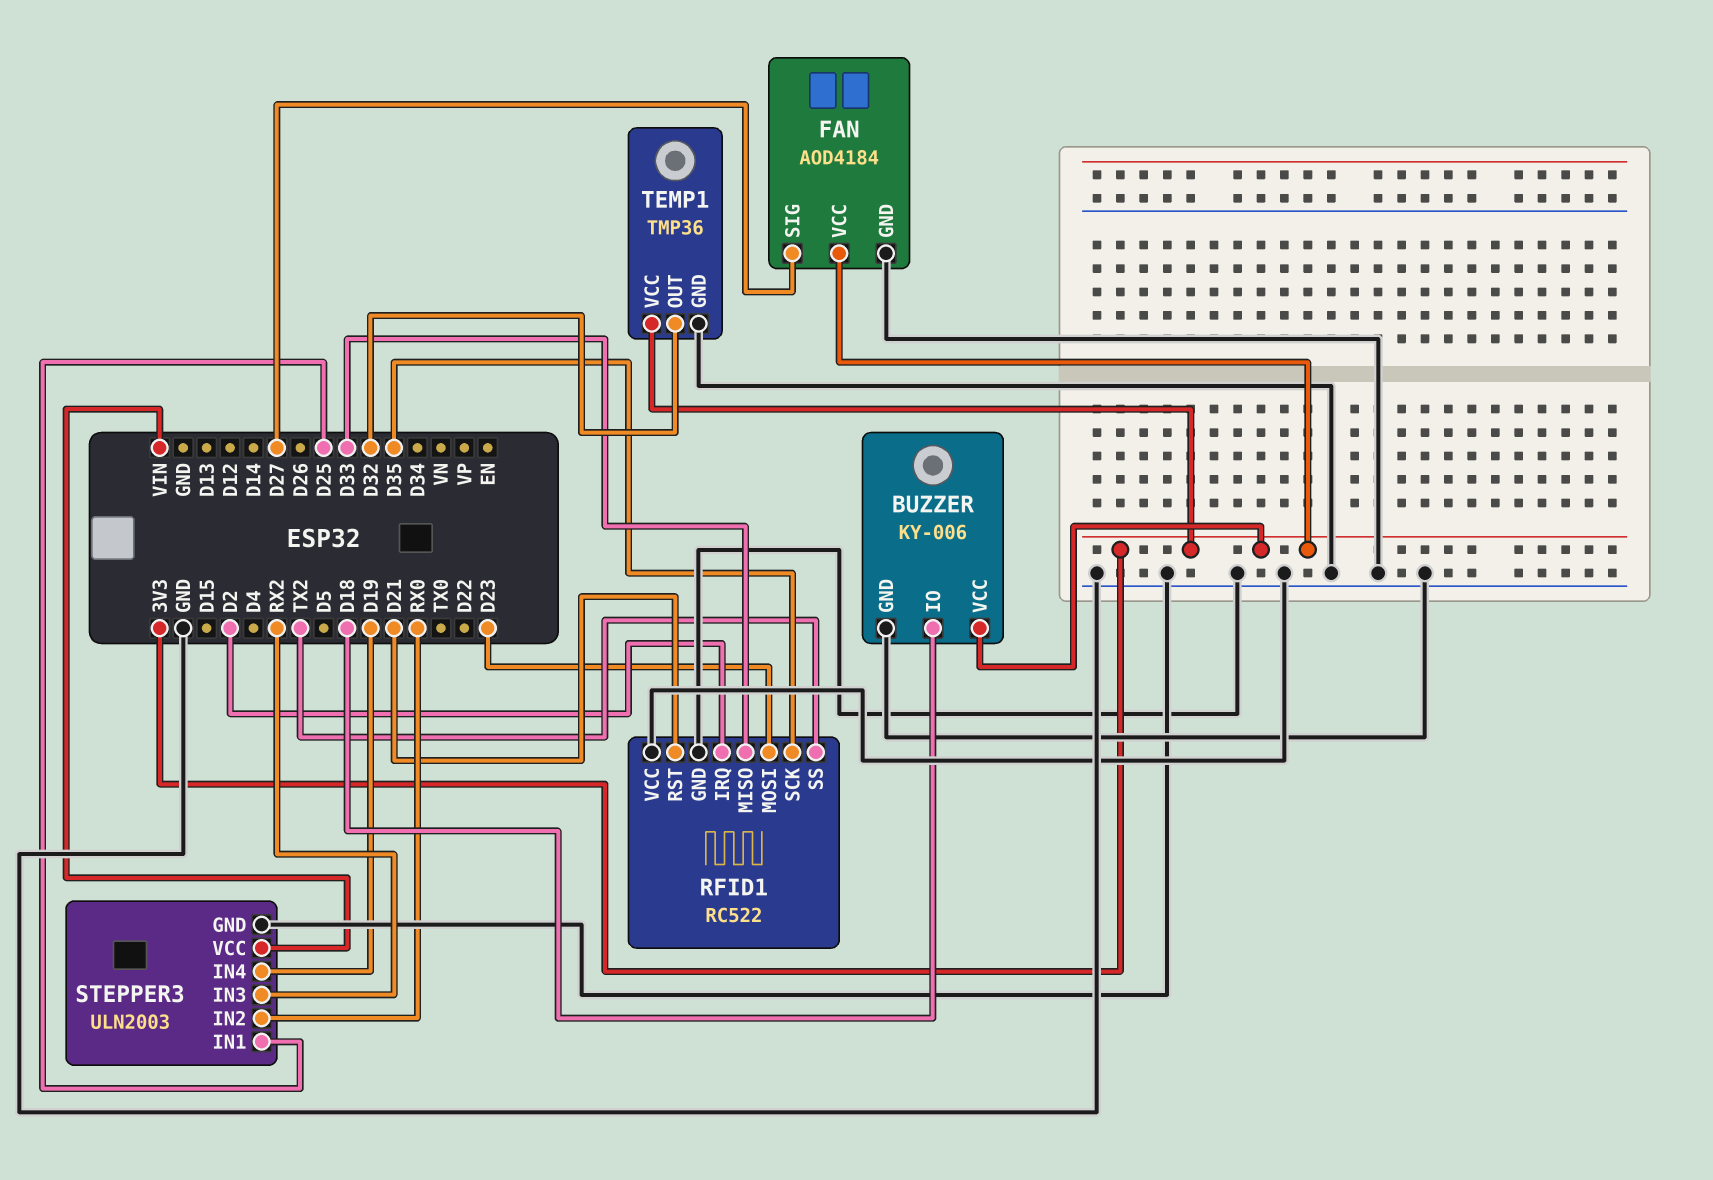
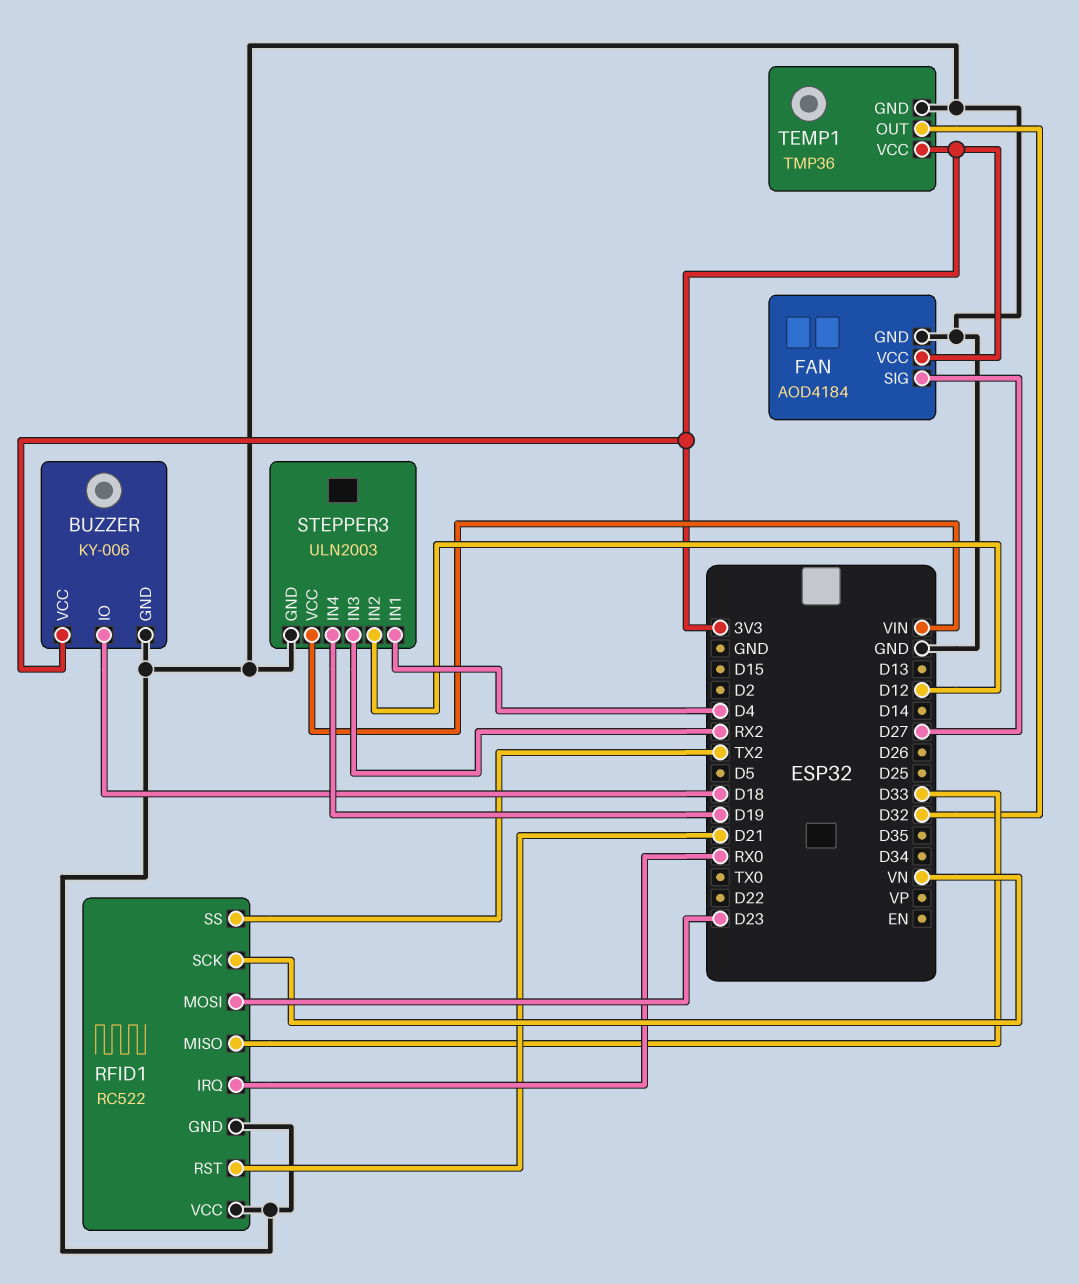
RFID1 pin IRQ: D2 -> RX0
RFID1 pin SCK: D35 -> VN
STEPPER3 pin IN1: D25 -> D4
STEPPER3 pin IN2: RX0 -> D12

